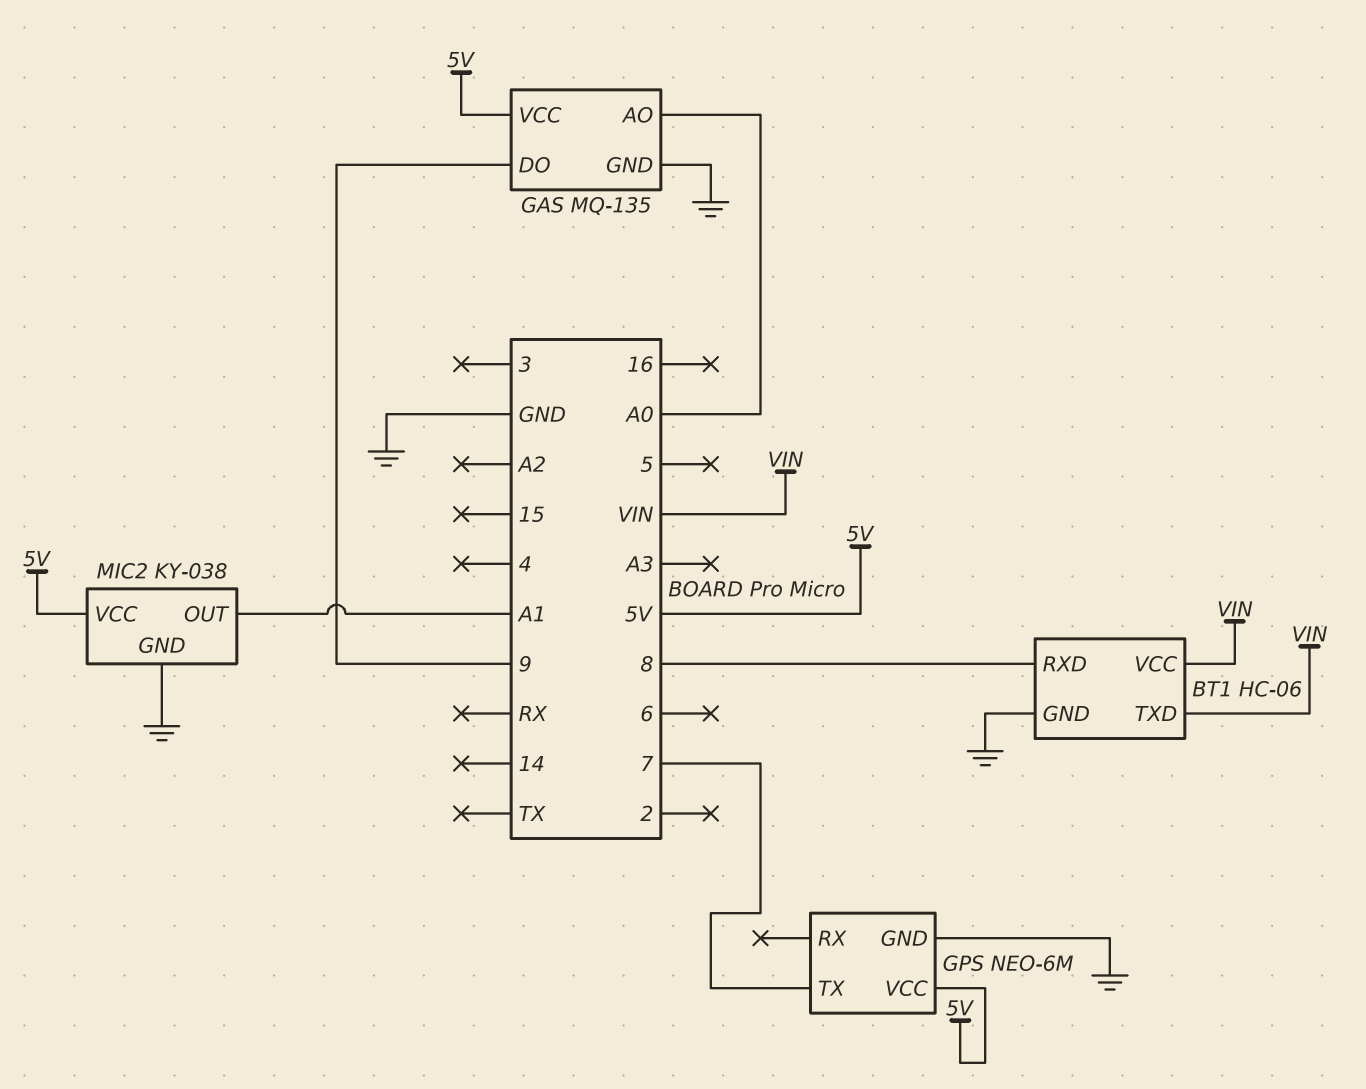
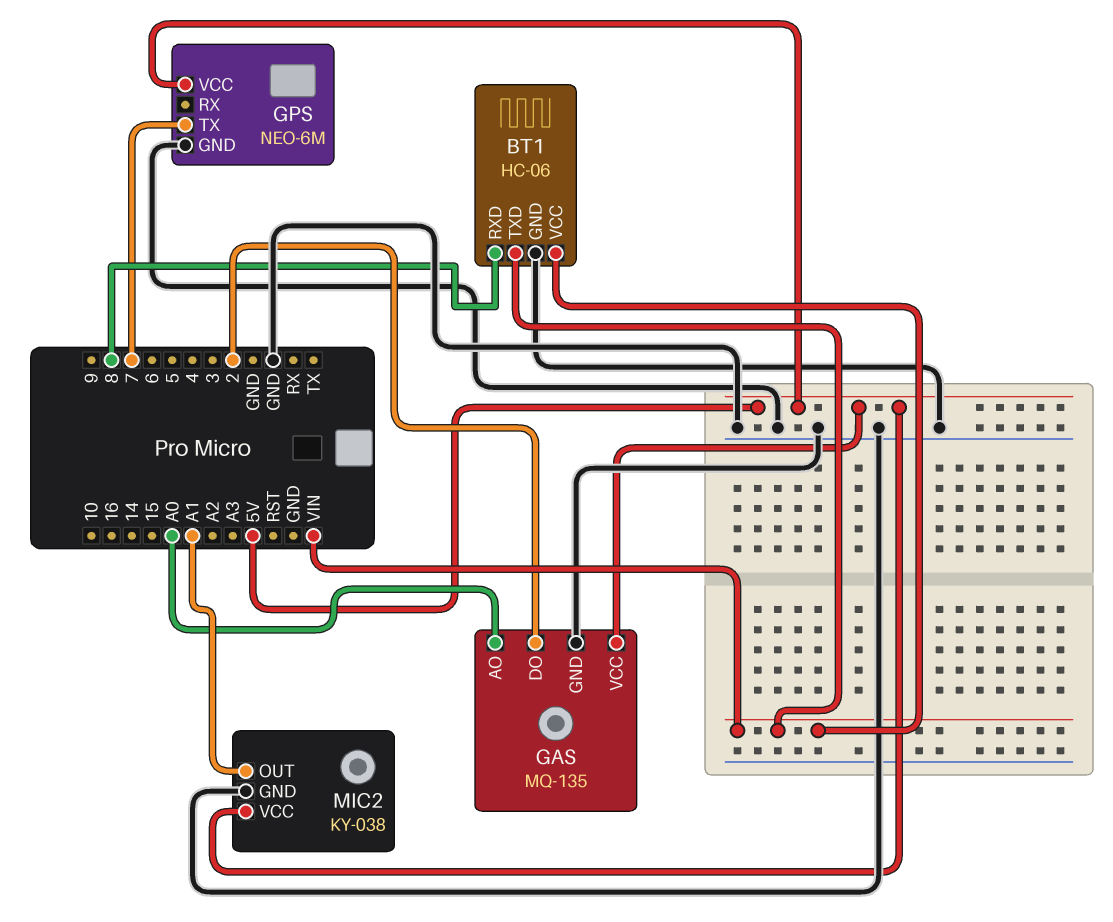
GAS pin DO: 9 -> 2

